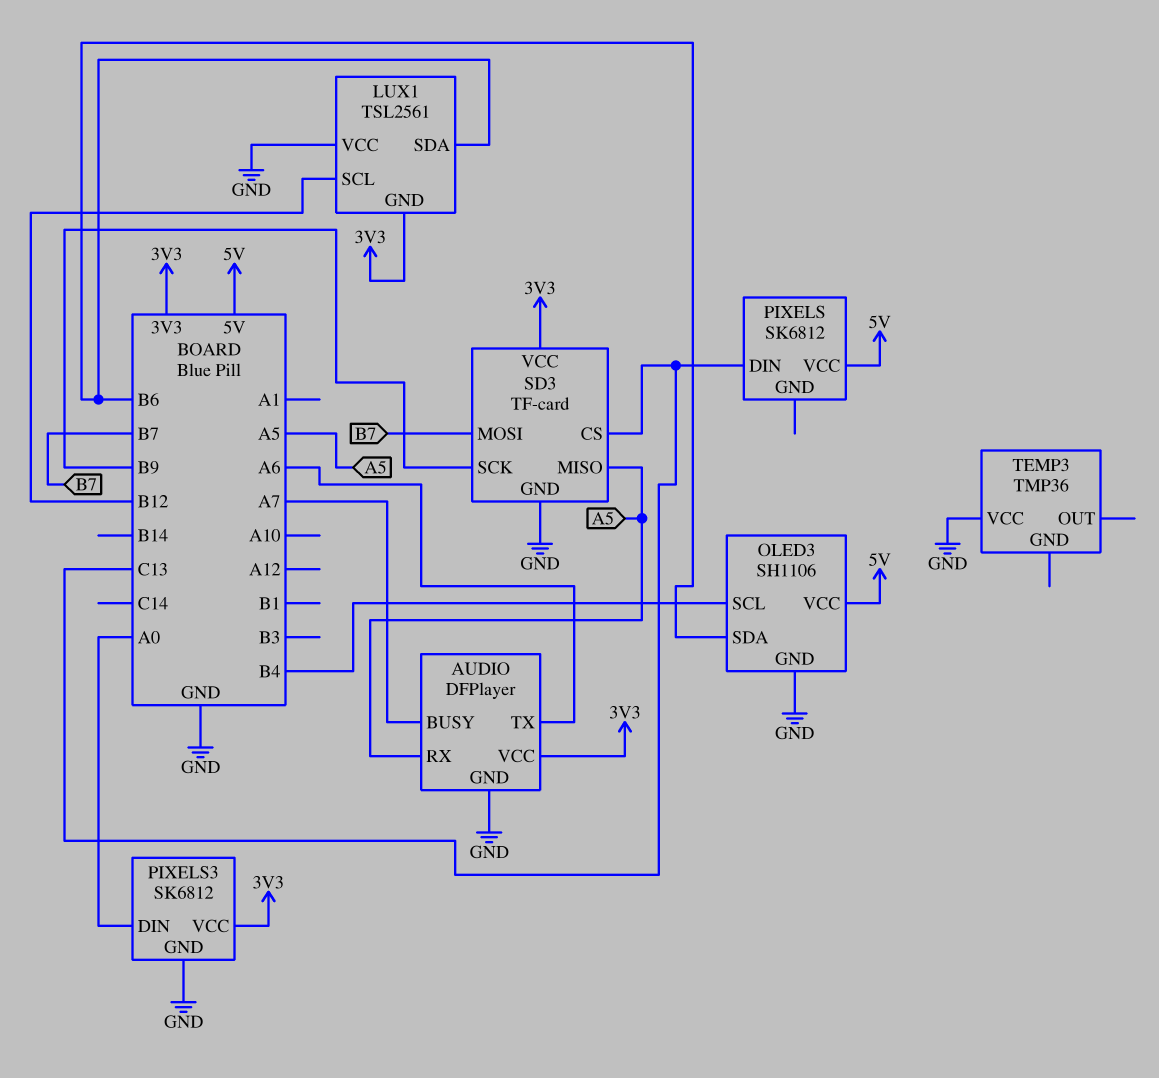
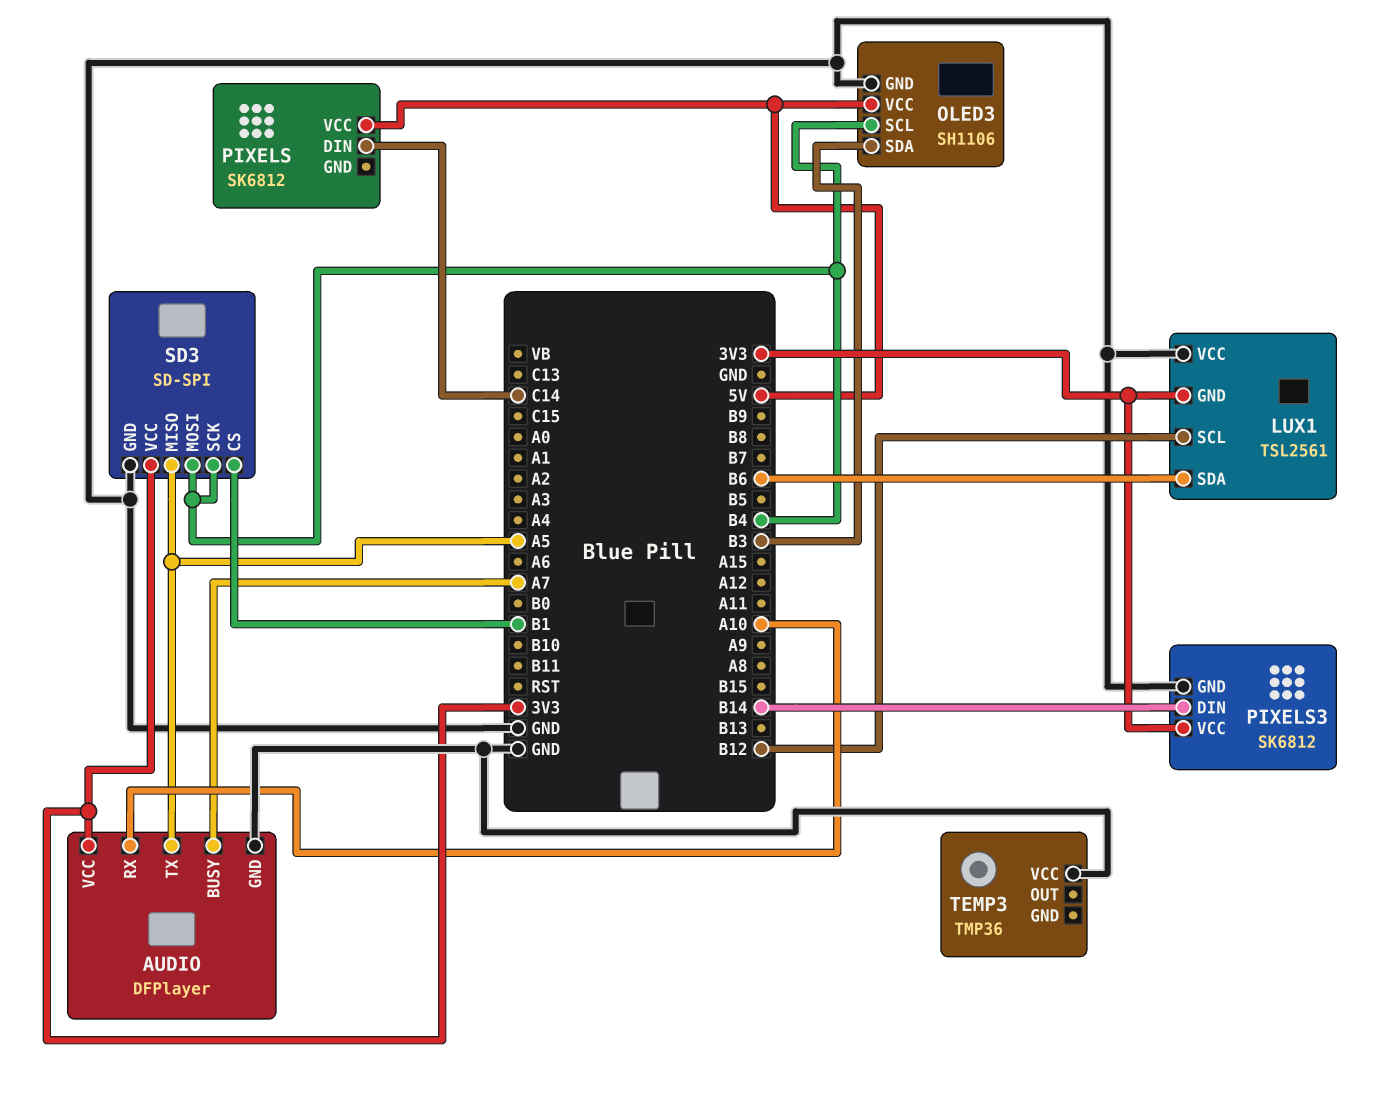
AUDIO pin RX: A5 -> A10
AUDIO pin TX: A6 -> A5
OLED3 pin SDA: B6 -> B3
PIXELS pin DIN: C13 -> C14
PIXELS3 pin DIN: A0 -> B14
SD3: TF-card -> SD-SPI
SD3 pin CS: C13 -> B1
SD3 pin MOSI: B7 -> B4
SD3 pin SCK: B9 -> B4

